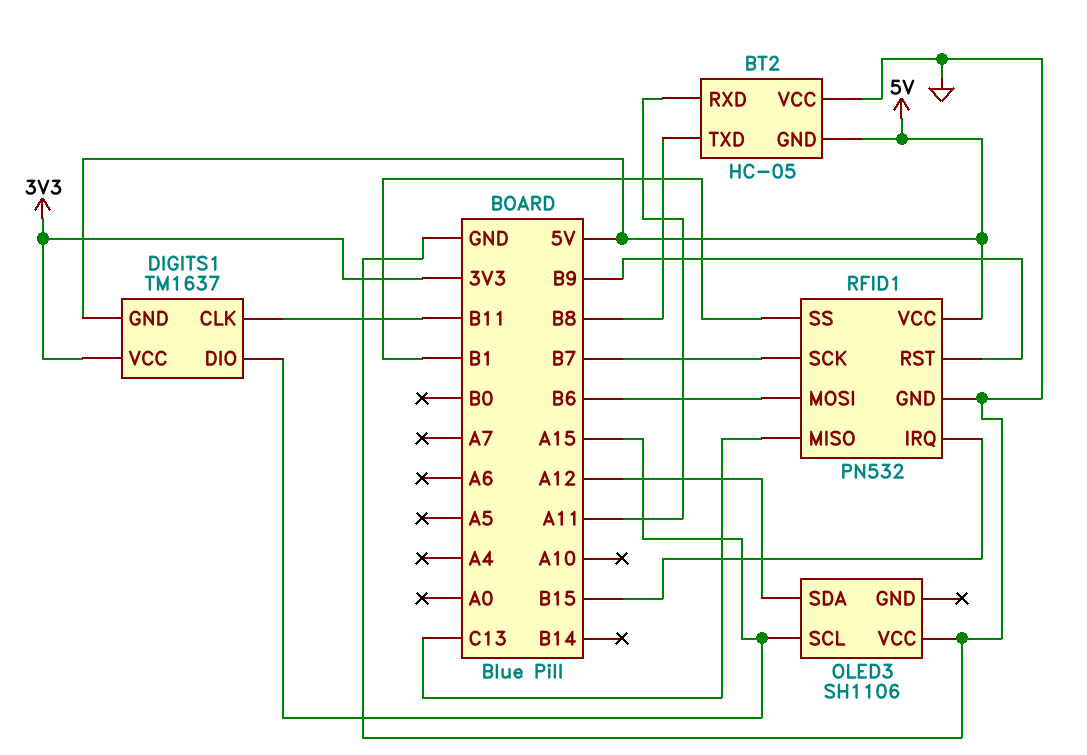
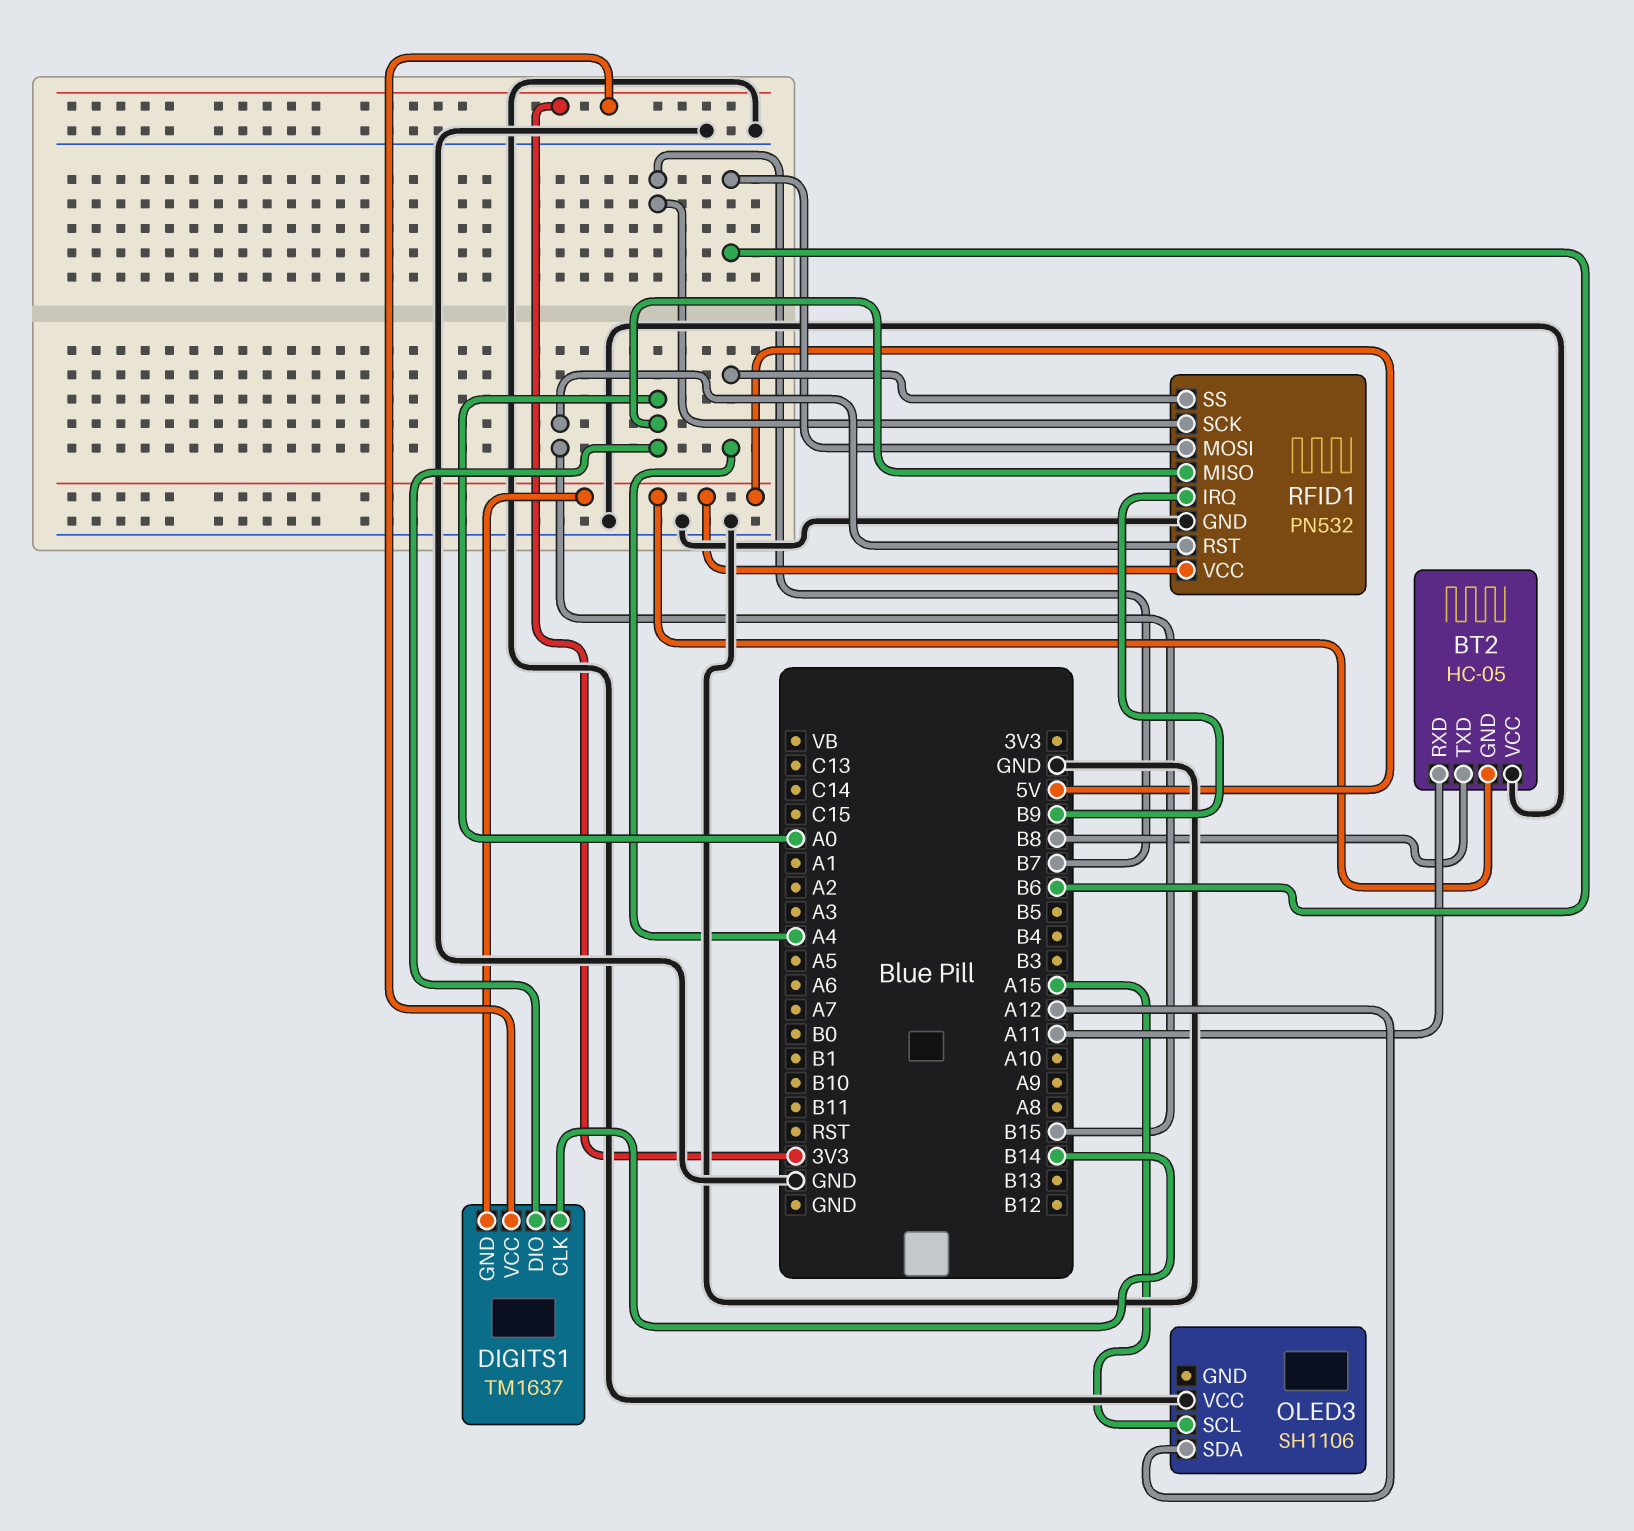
DIGITS1 pin CLK: B11 -> B14
DIGITS1 pin DIO: A15 -> A0
RFID1 pin IRQ: B15 -> B9
RFID1 pin MISO: C13 -> A0
RFID1 pin RST: B9 -> B15
RFID1 pin SS: B1 -> A4

